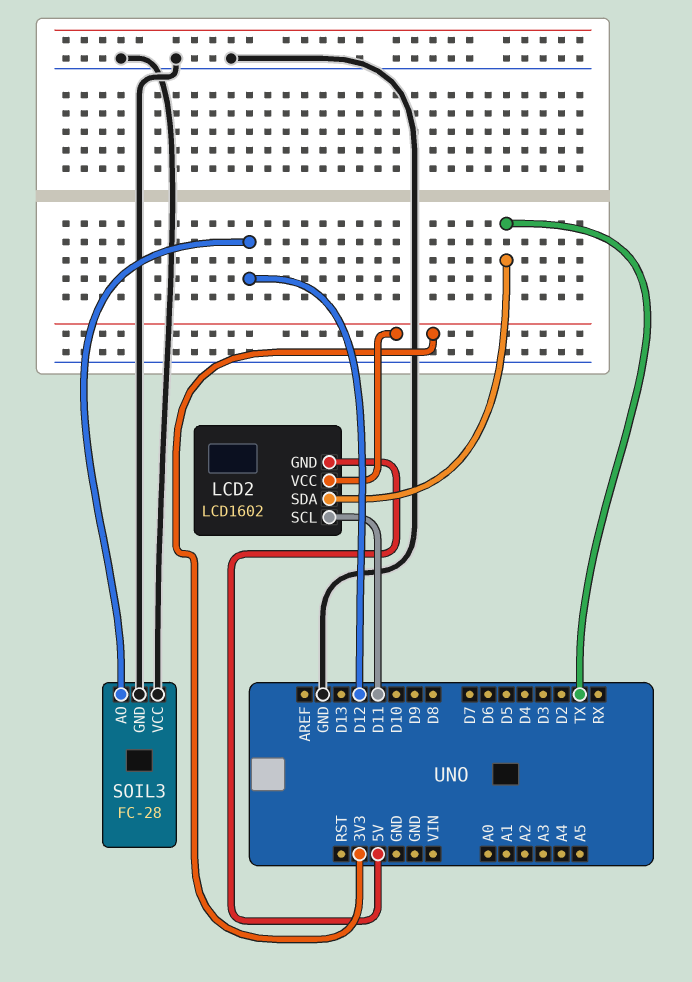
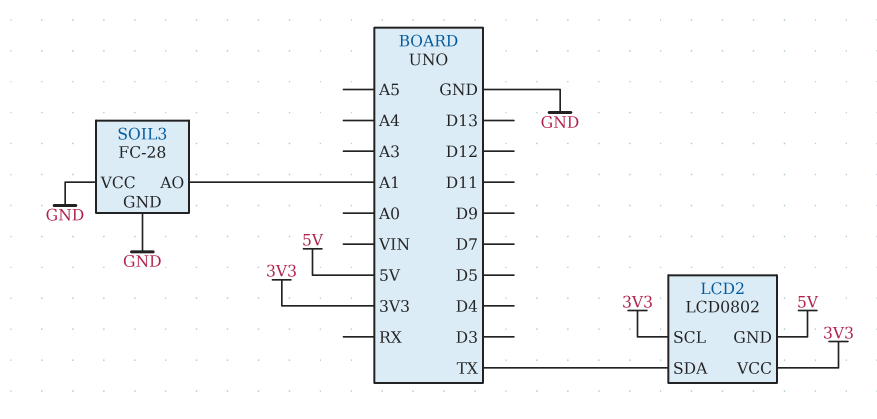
LCD2: LCD1602 -> LCD0802
LCD2 pin SCL: D11 -> 3V3
SOIL3 pin AO: D12 -> A1

